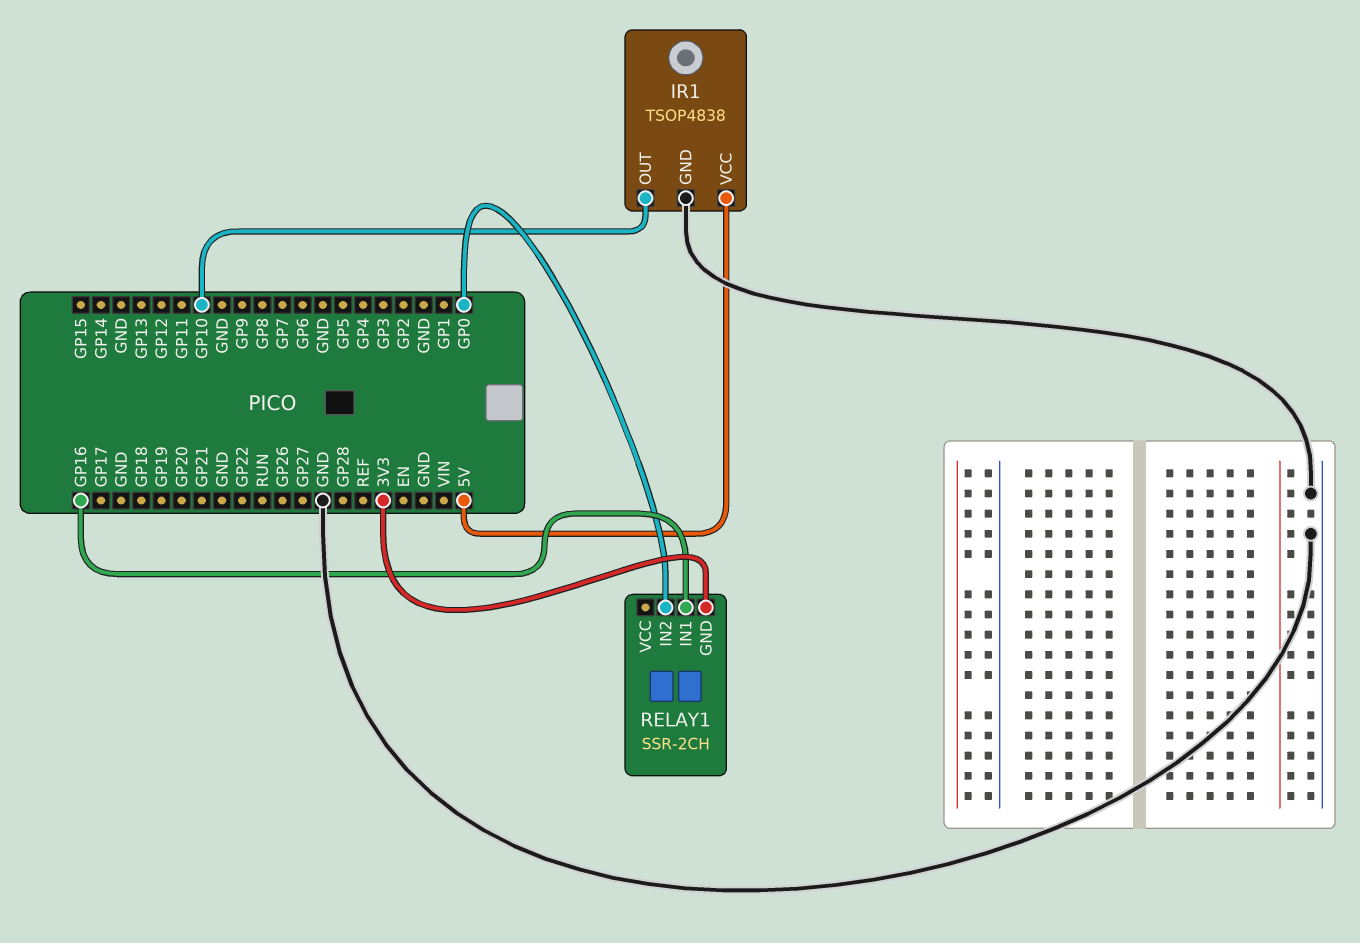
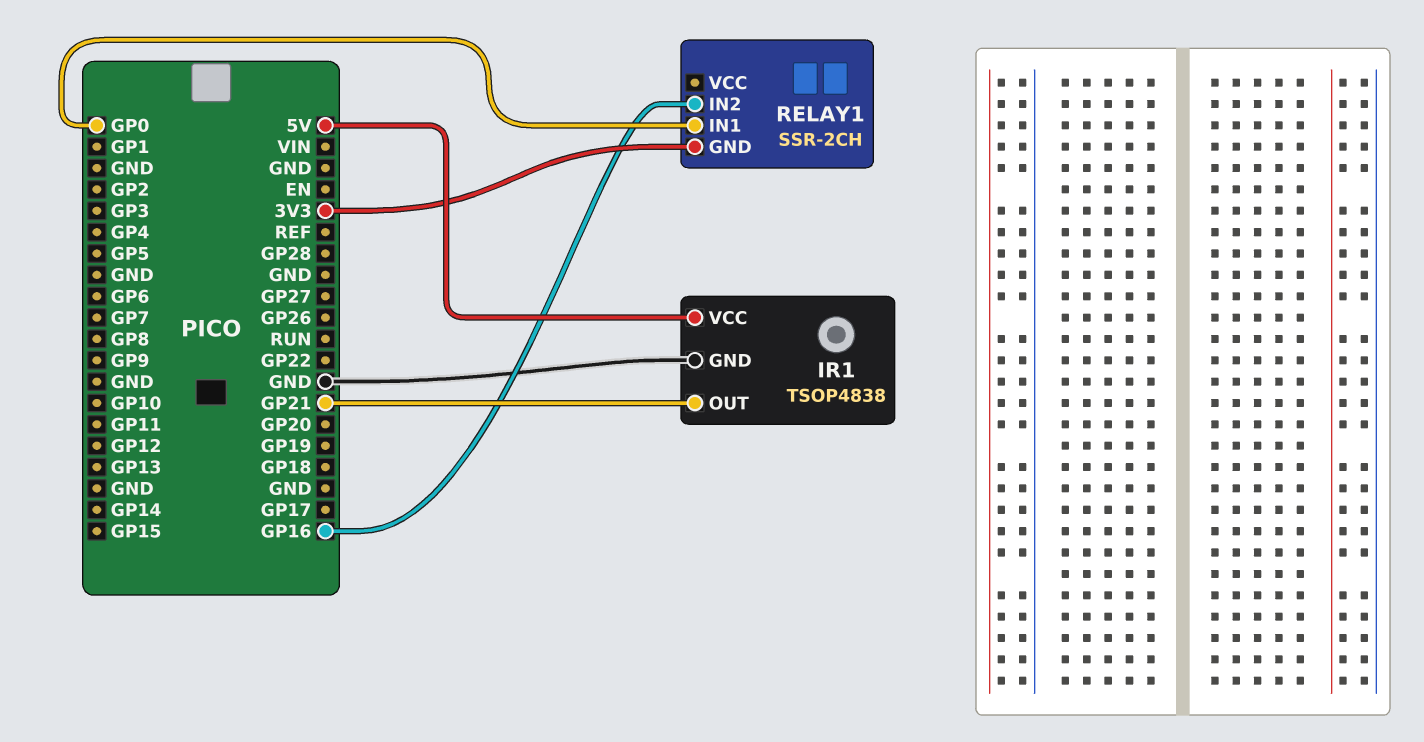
IR1 pin OUT: GP10 -> GP21
RELAY1 pin IN1: GP16 -> GP0
RELAY1 pin IN2: GP0 -> GP16

